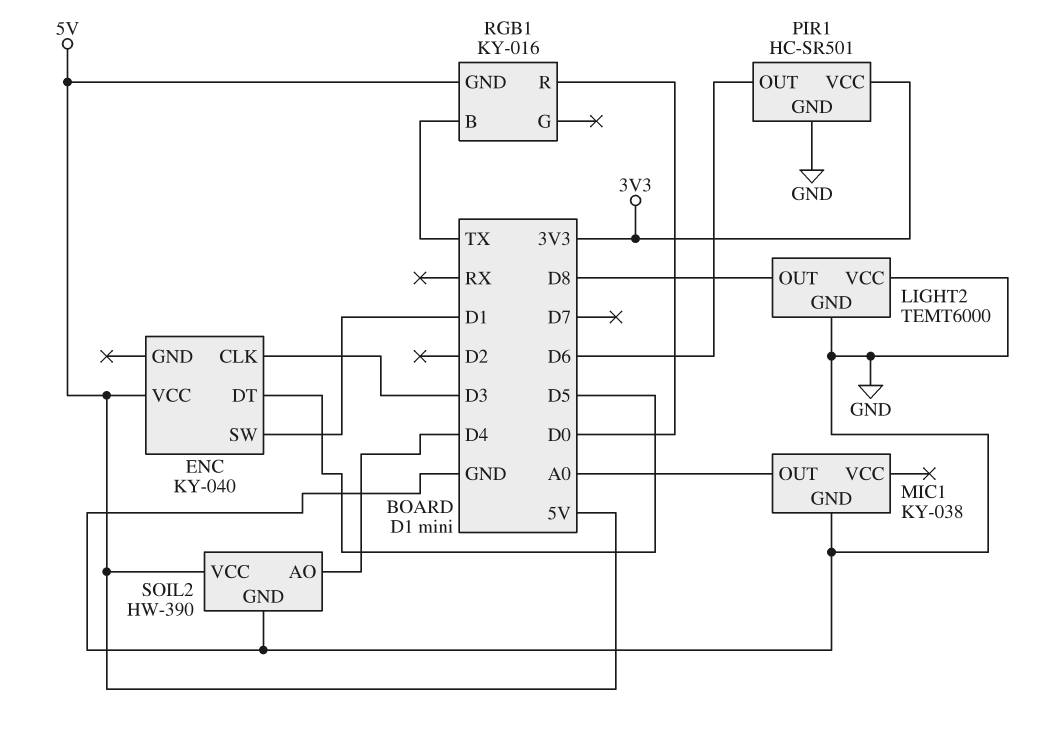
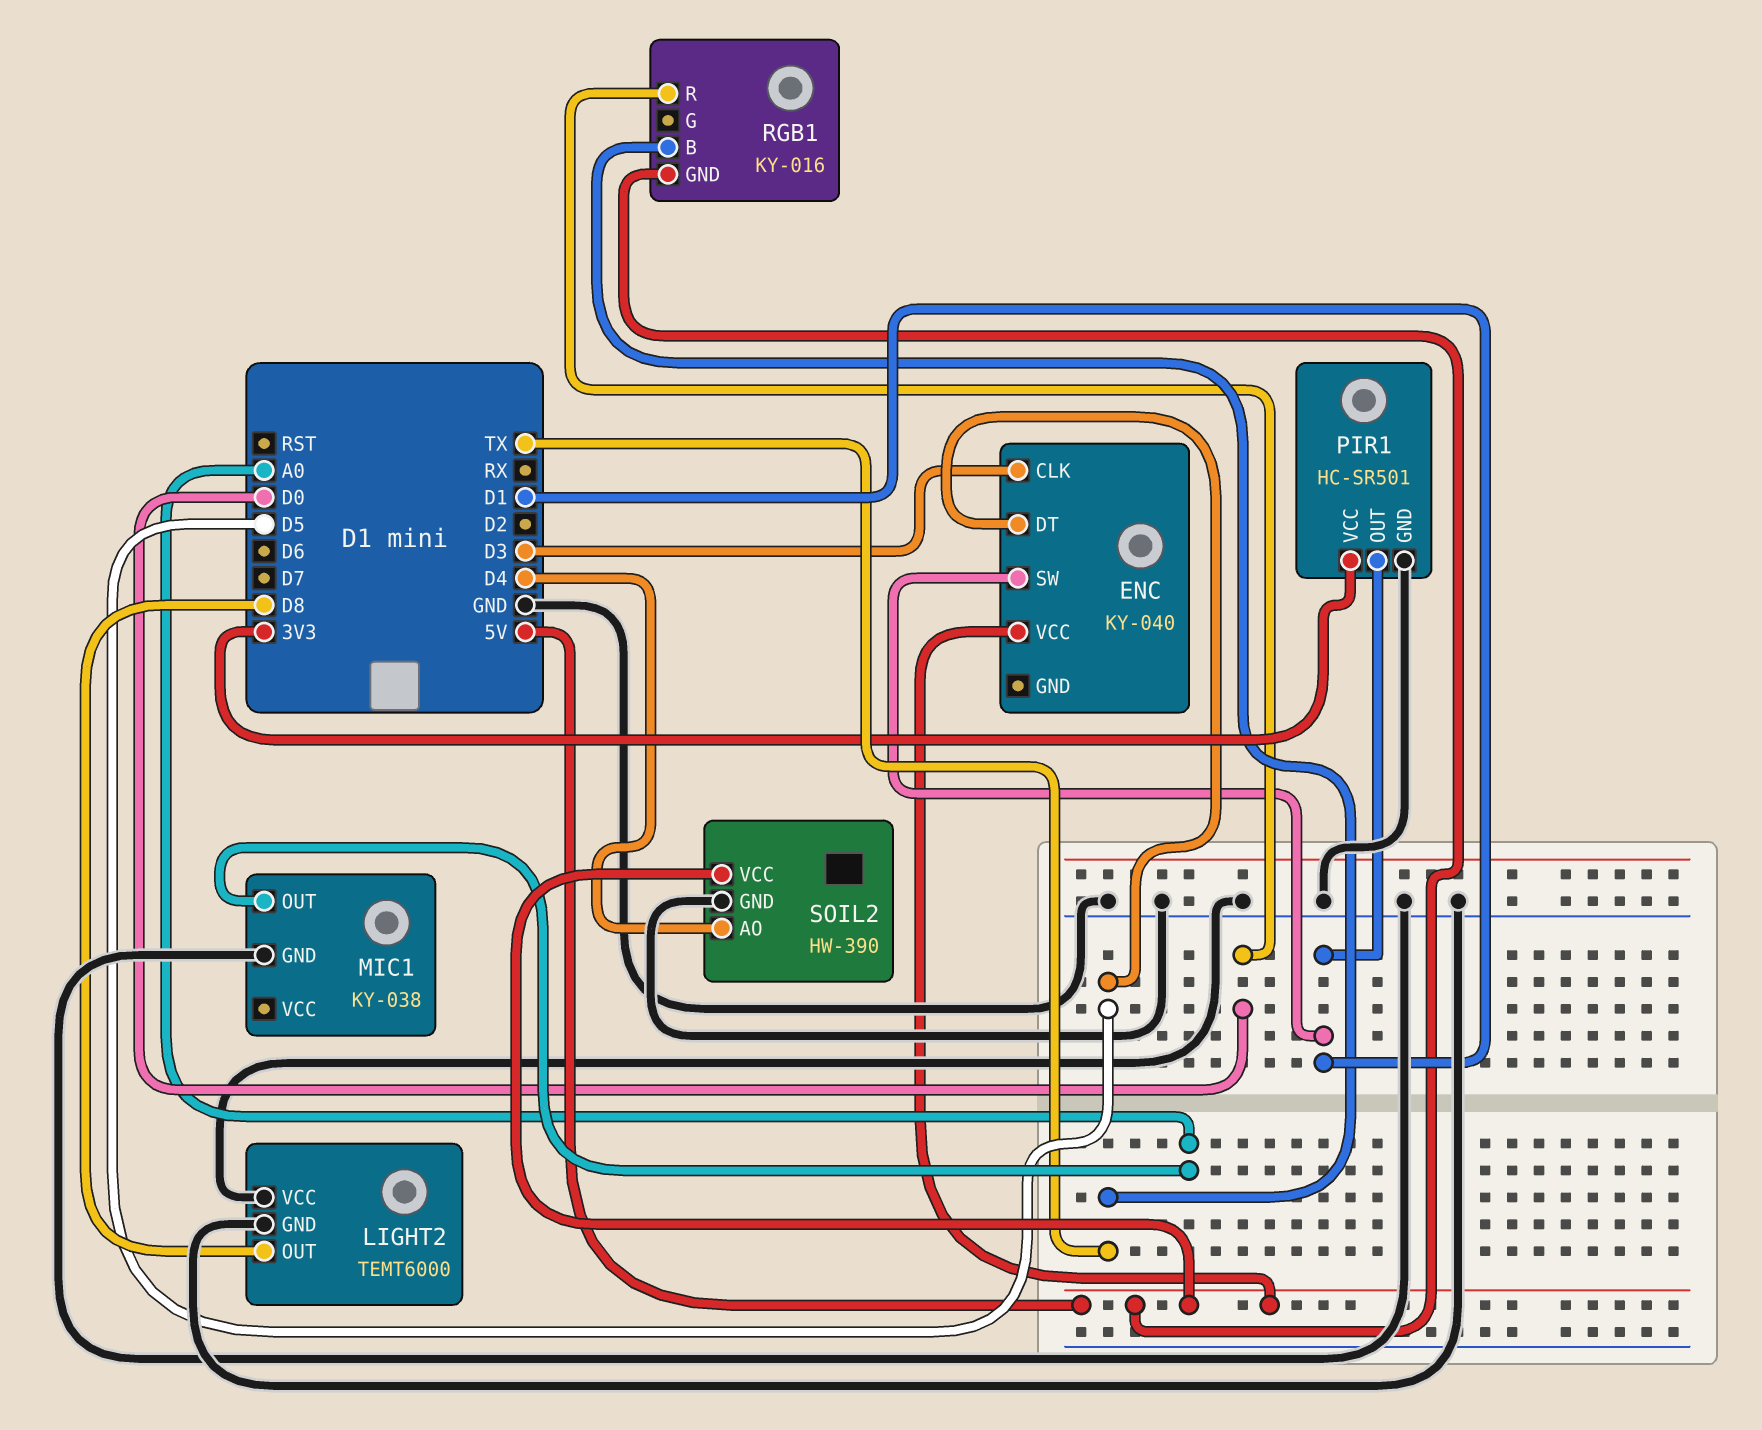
PIR1 pin OUT: D6 -> D1

